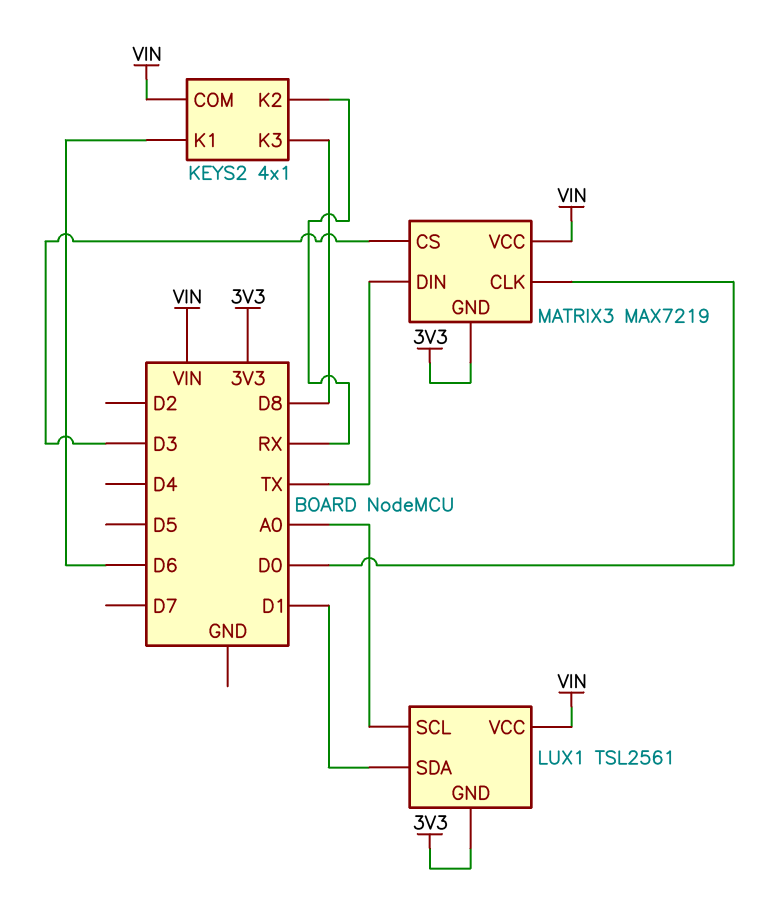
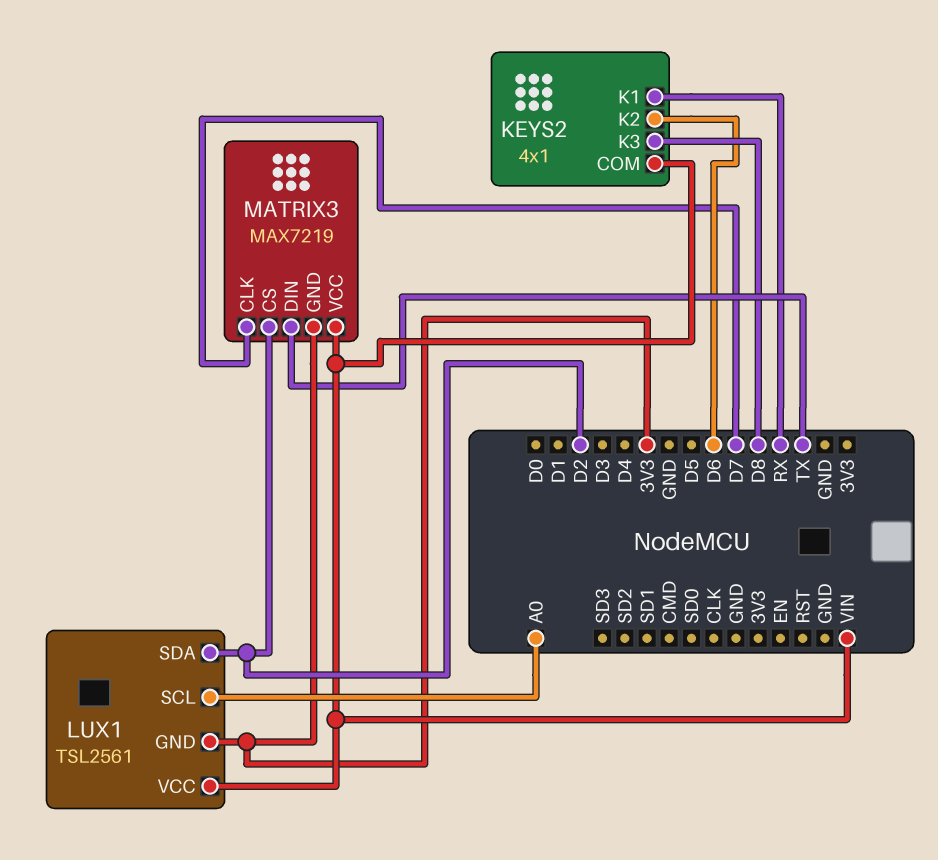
KEYS2 pin K1: D6 -> RX
KEYS2 pin K2: RX -> D6
LUX1 pin SDA: D1 -> D2
MATRIX3 pin CLK: D0 -> D7
MATRIX3 pin CS: D3 -> D2

